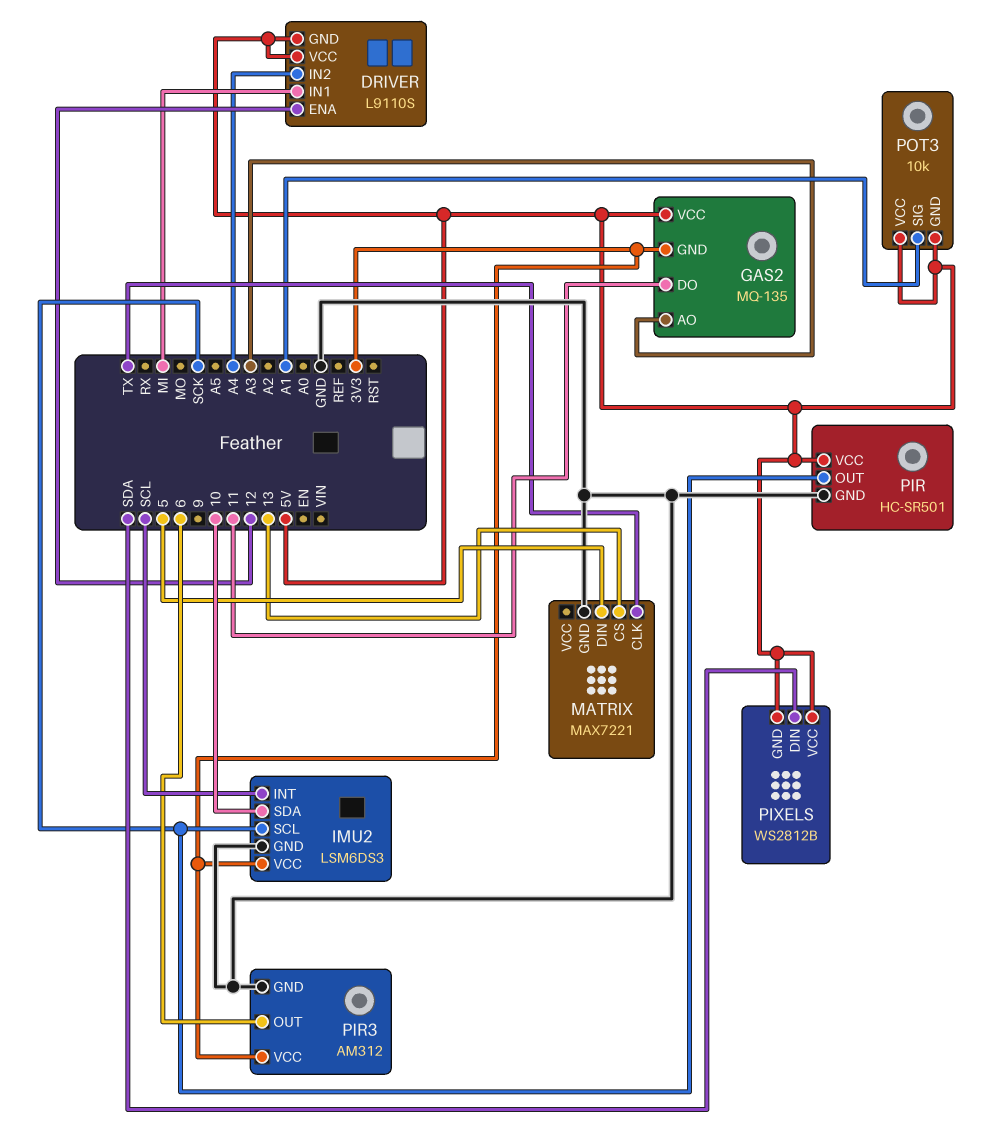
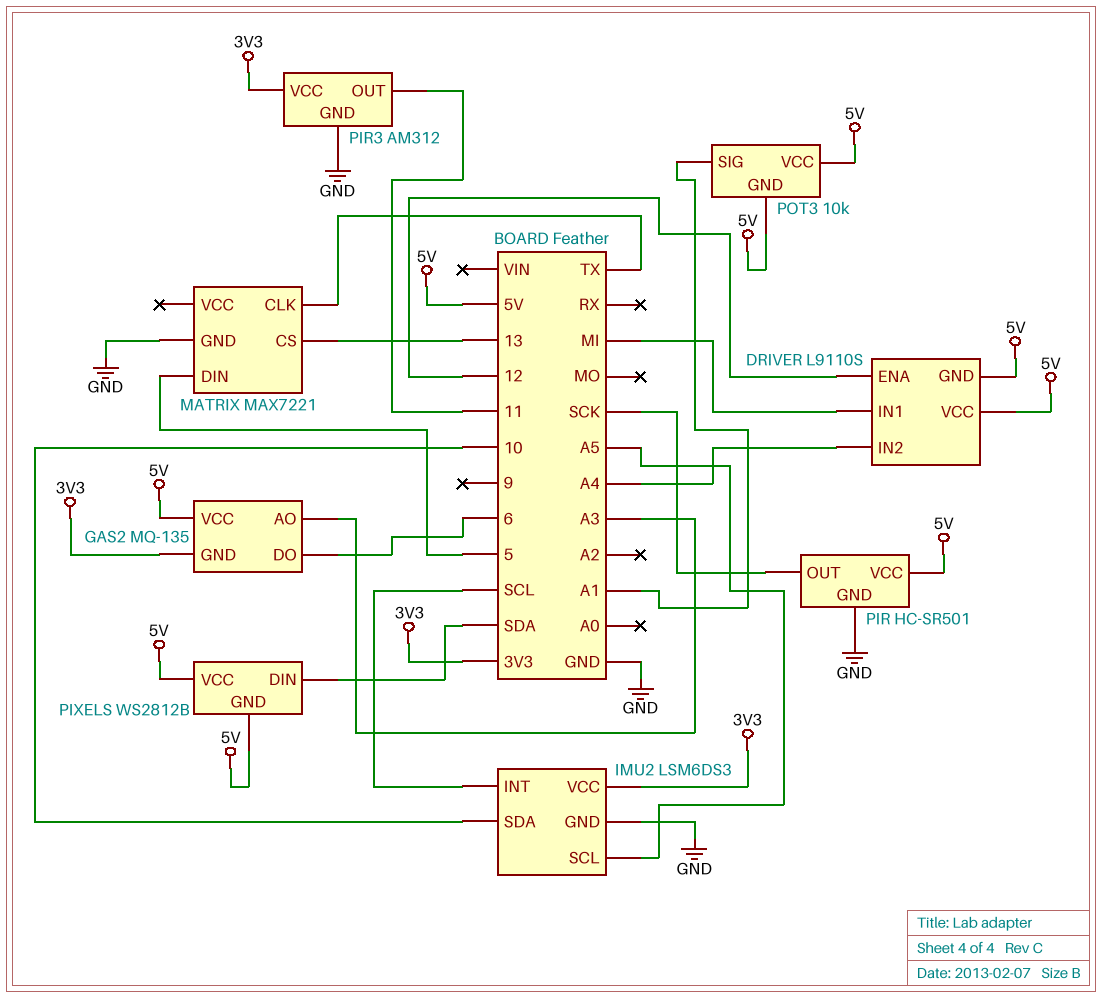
GAS2 pin DO: 11 -> 6
IMU2 pin SCL: SCK -> A5
PIR3 pin OUT: 6 -> 11

